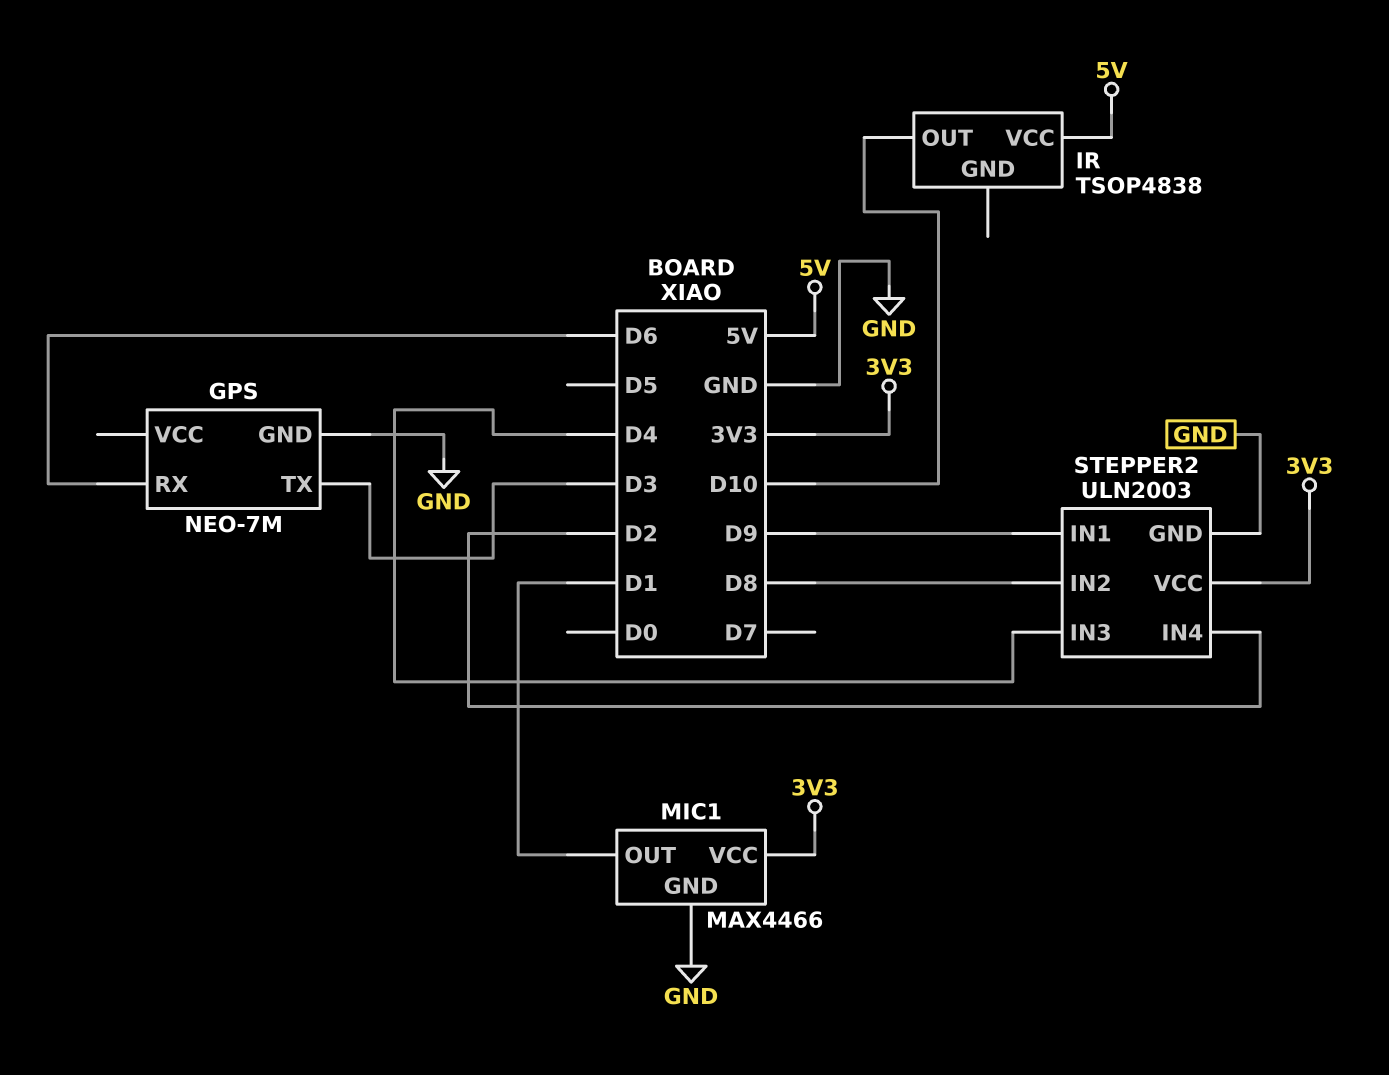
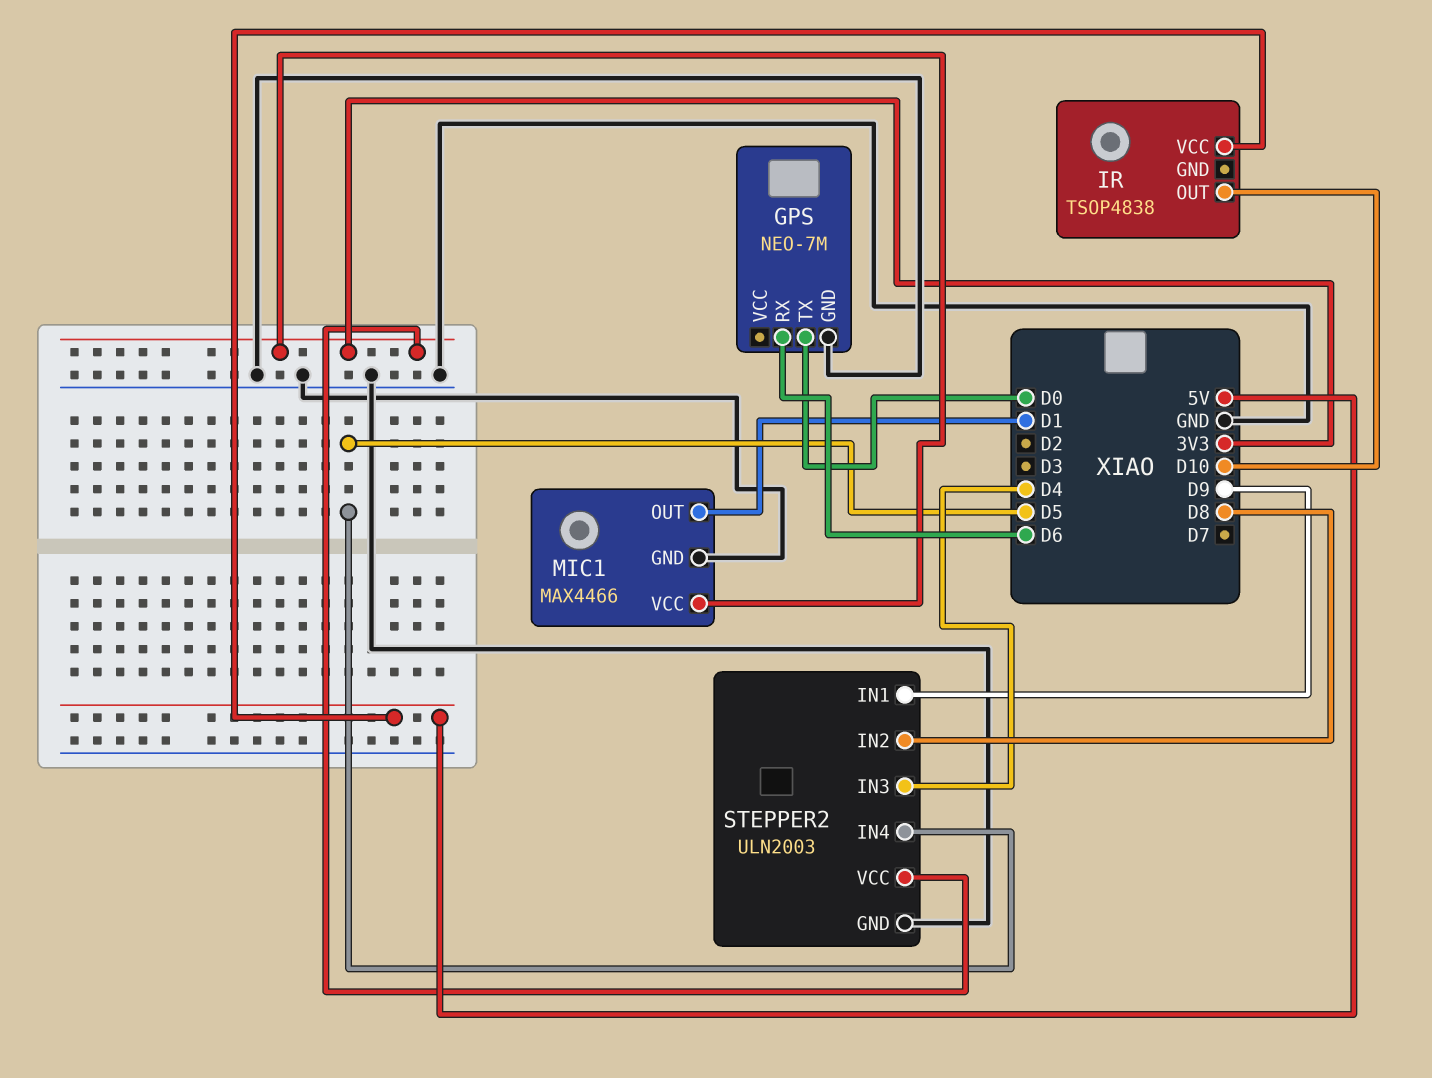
GPS pin TX: D3 -> D0
STEPPER2 pin IN4: D2 -> D5

